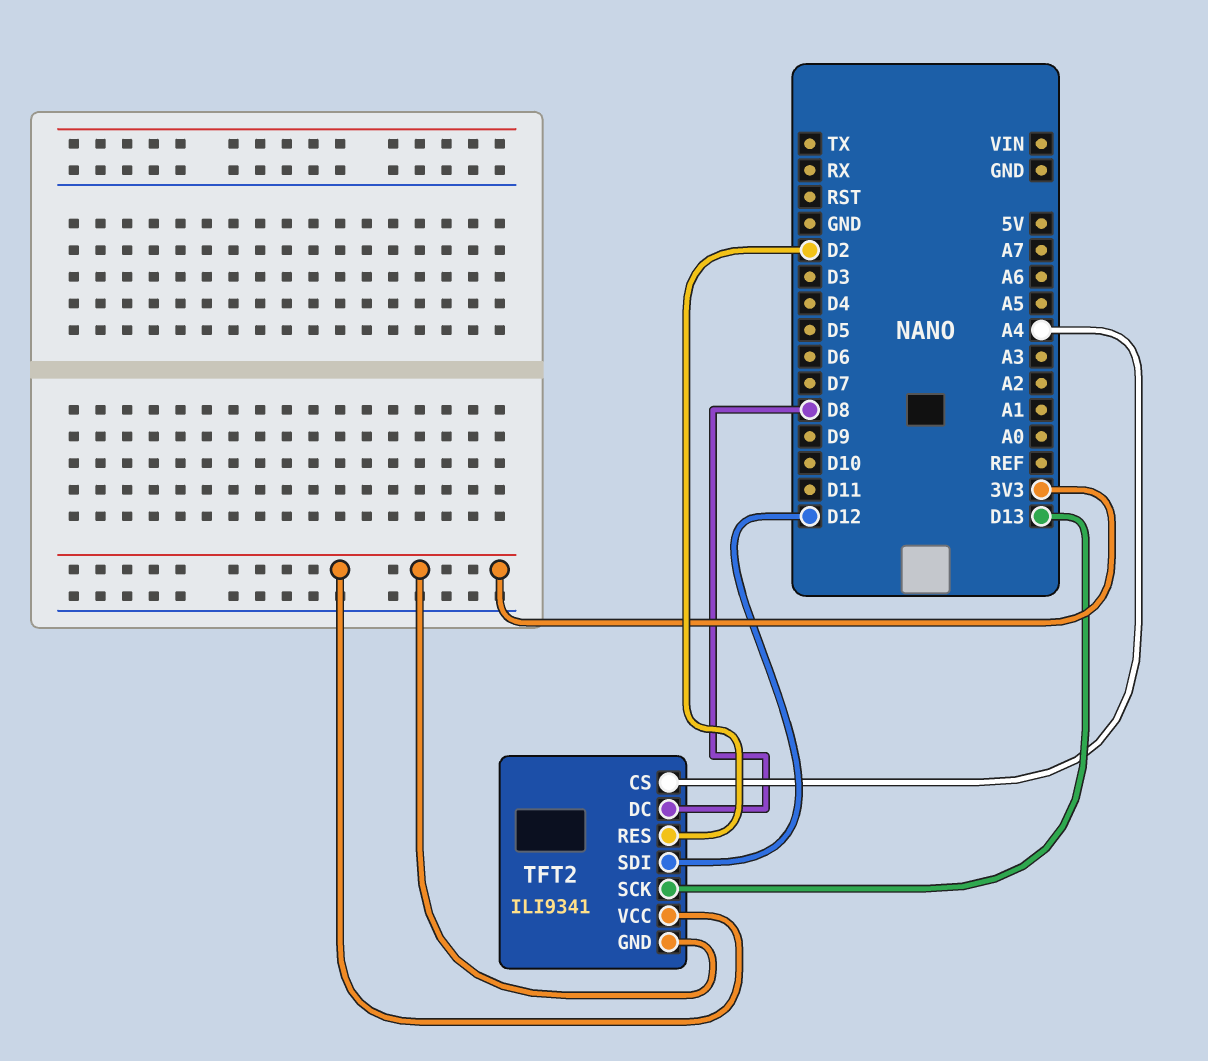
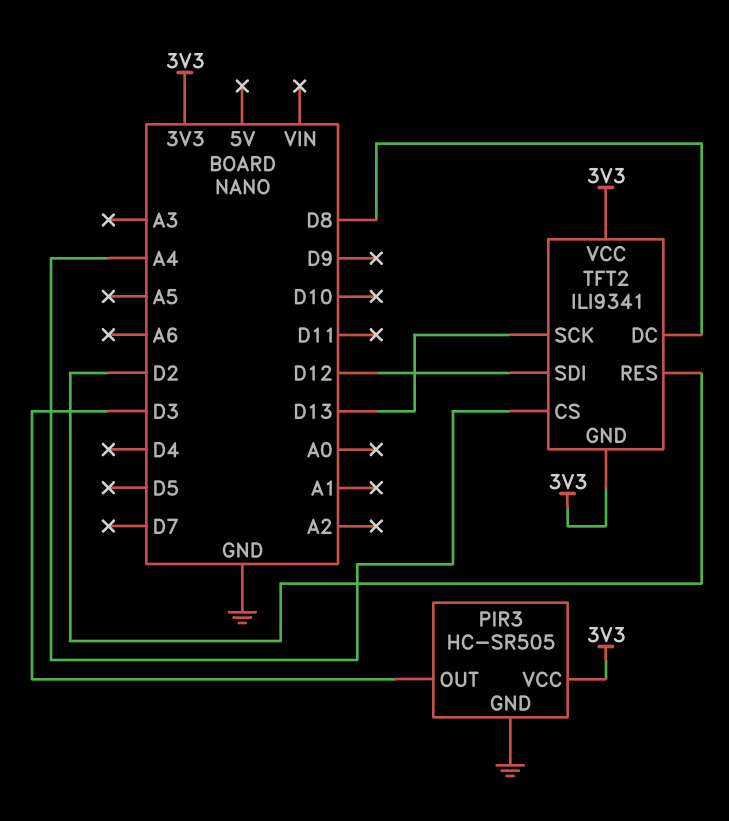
PIR3: none -> HC-SR505
PIR3 pin GND: none -> GND
PIR3 pin OUT: none -> D3
PIR3 pin VCC: none -> 3V3

